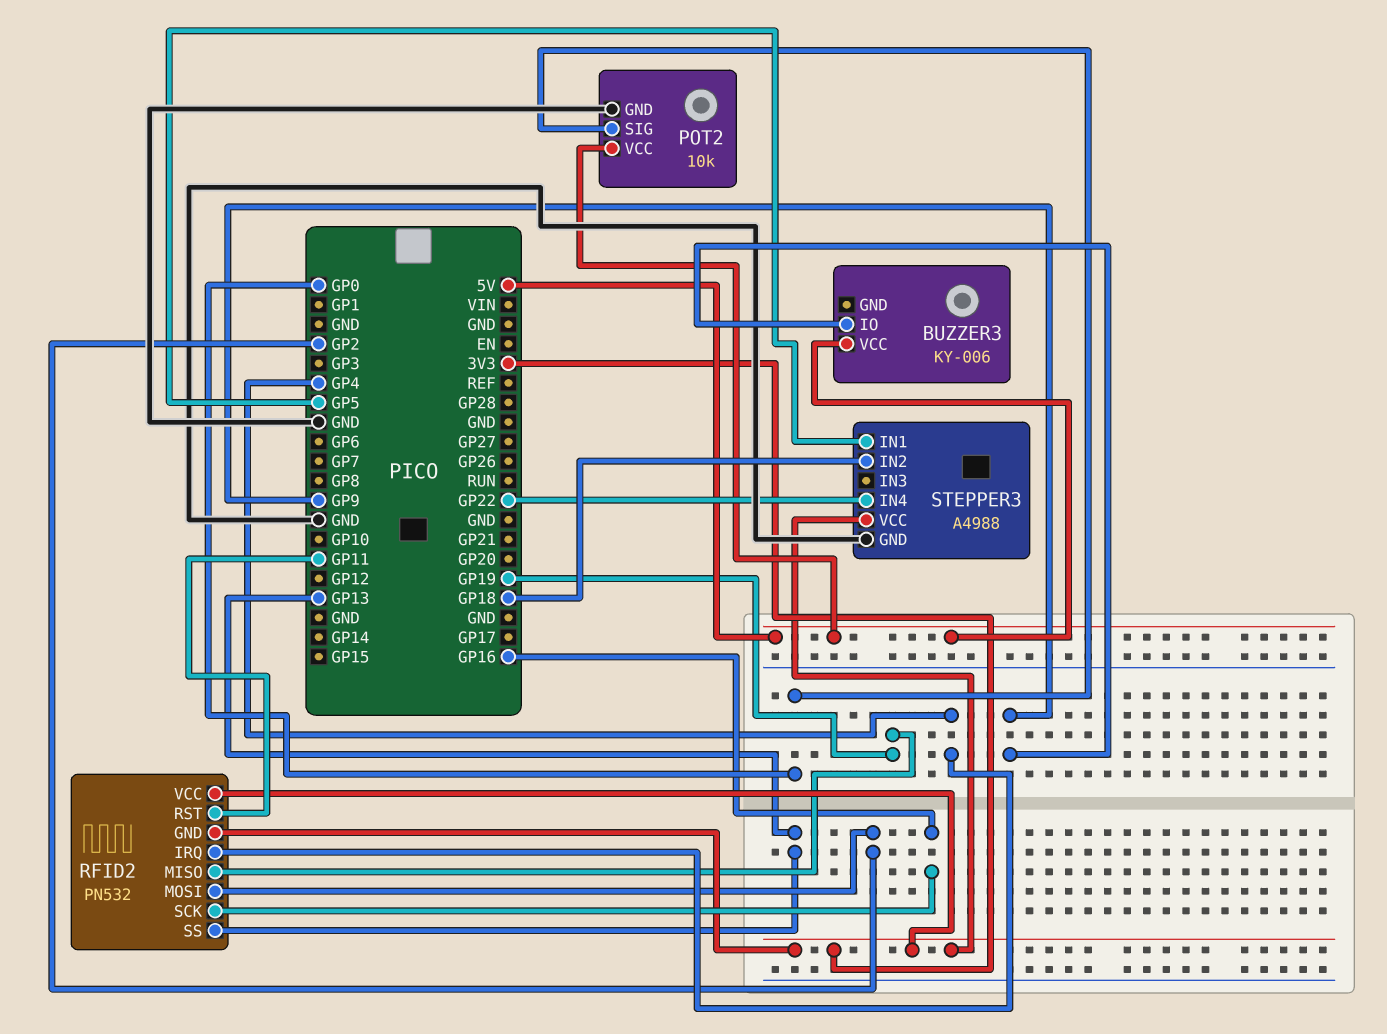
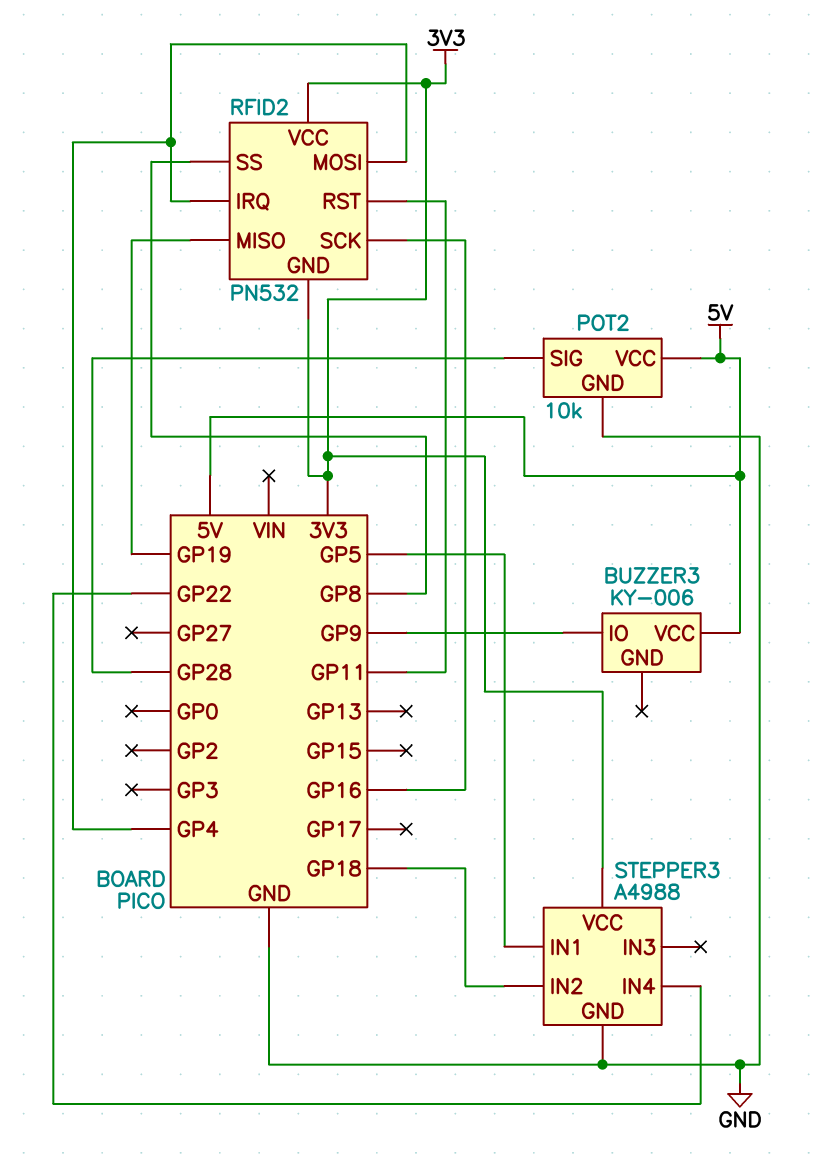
POT2 pin SIG: GP0 -> GP28
RFID2 pin MOSI: GP2 -> GP4
RFID2 pin SS: GP13 -> GP8

